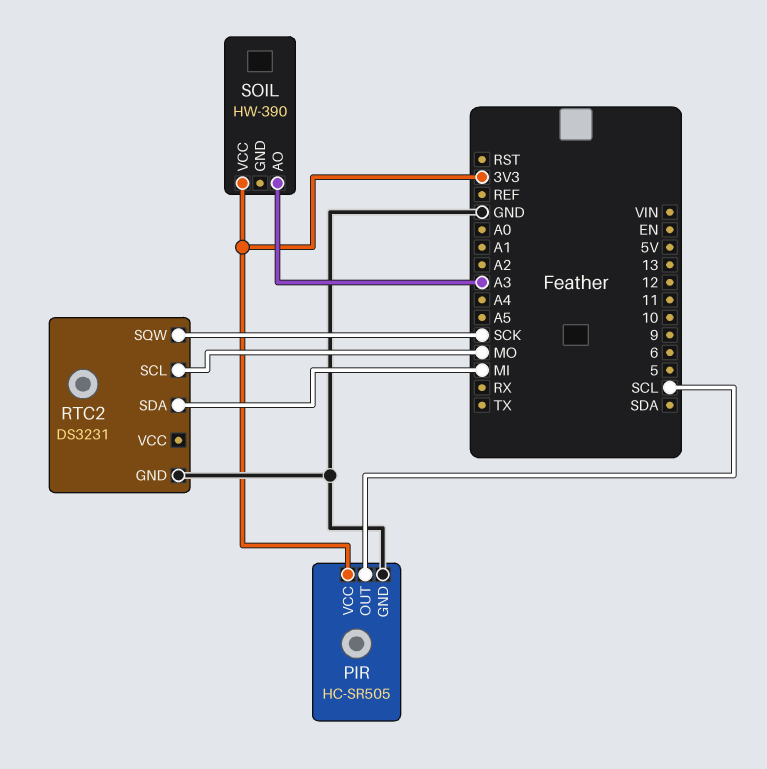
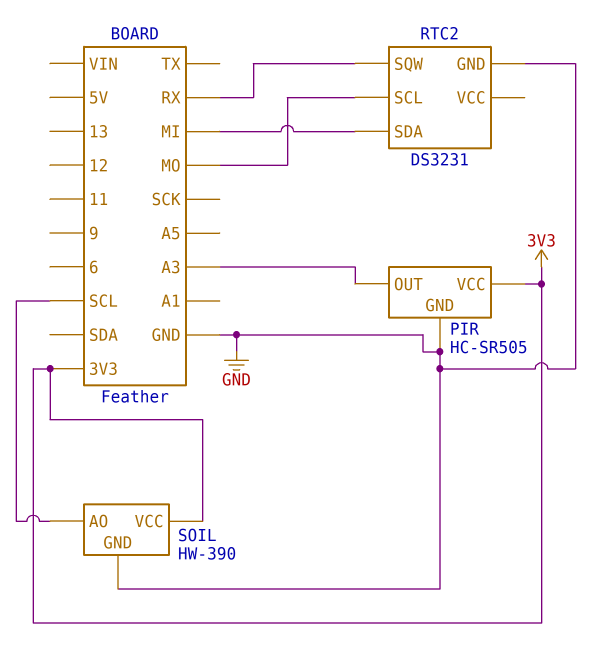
PIR pin OUT: SCL -> A3
RTC2 pin SQW: SCK -> RX
SOIL pin AO: A3 -> SCL
SOIL pin GND: none -> GND

